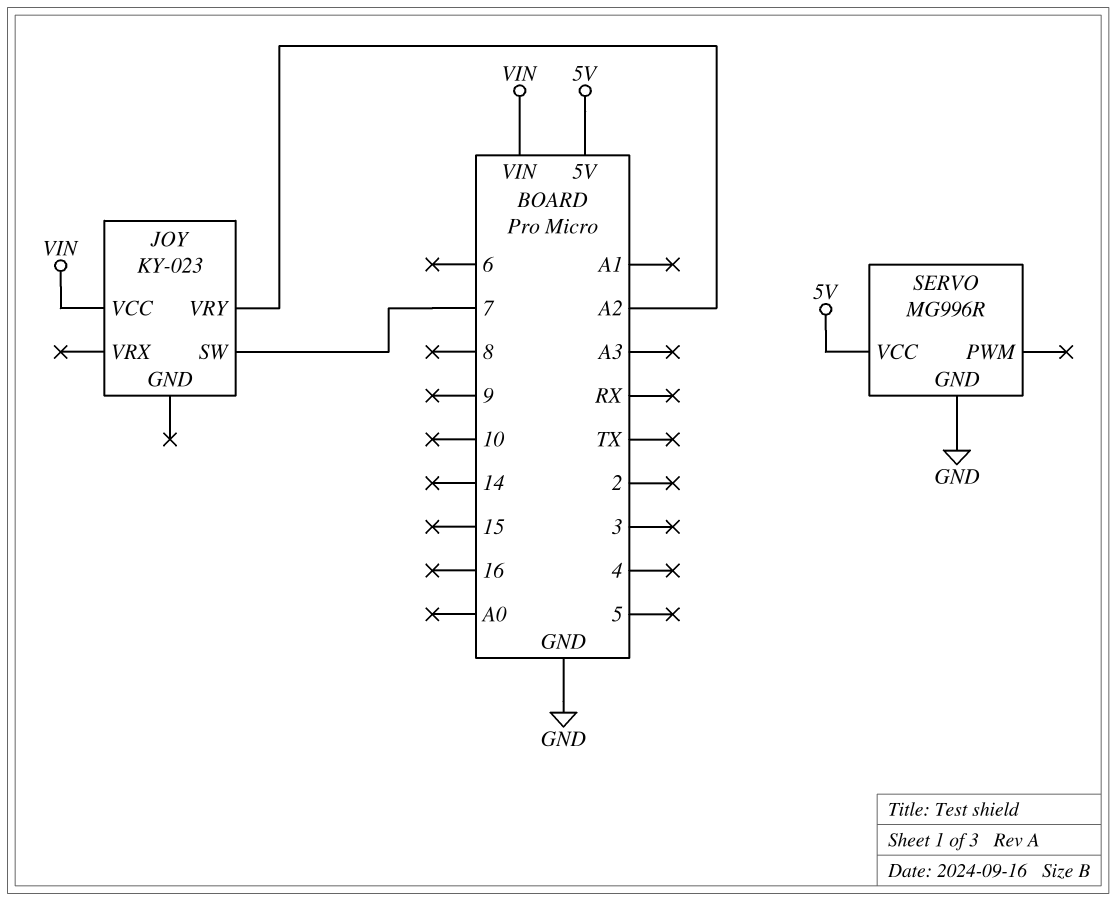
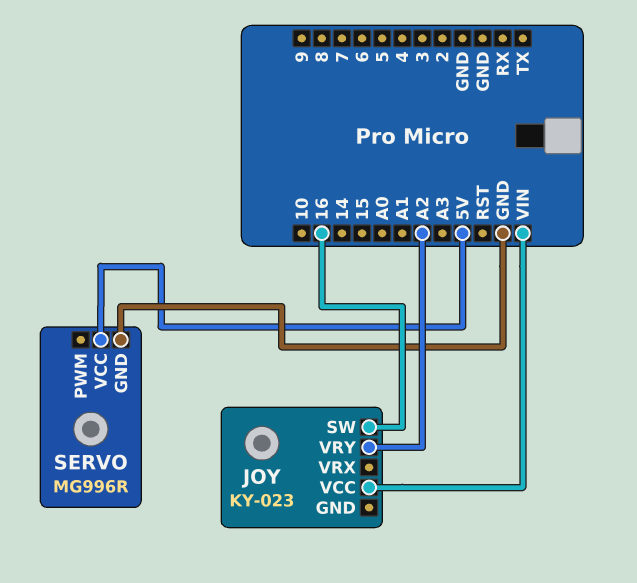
JOY pin SW: 7 -> 16

